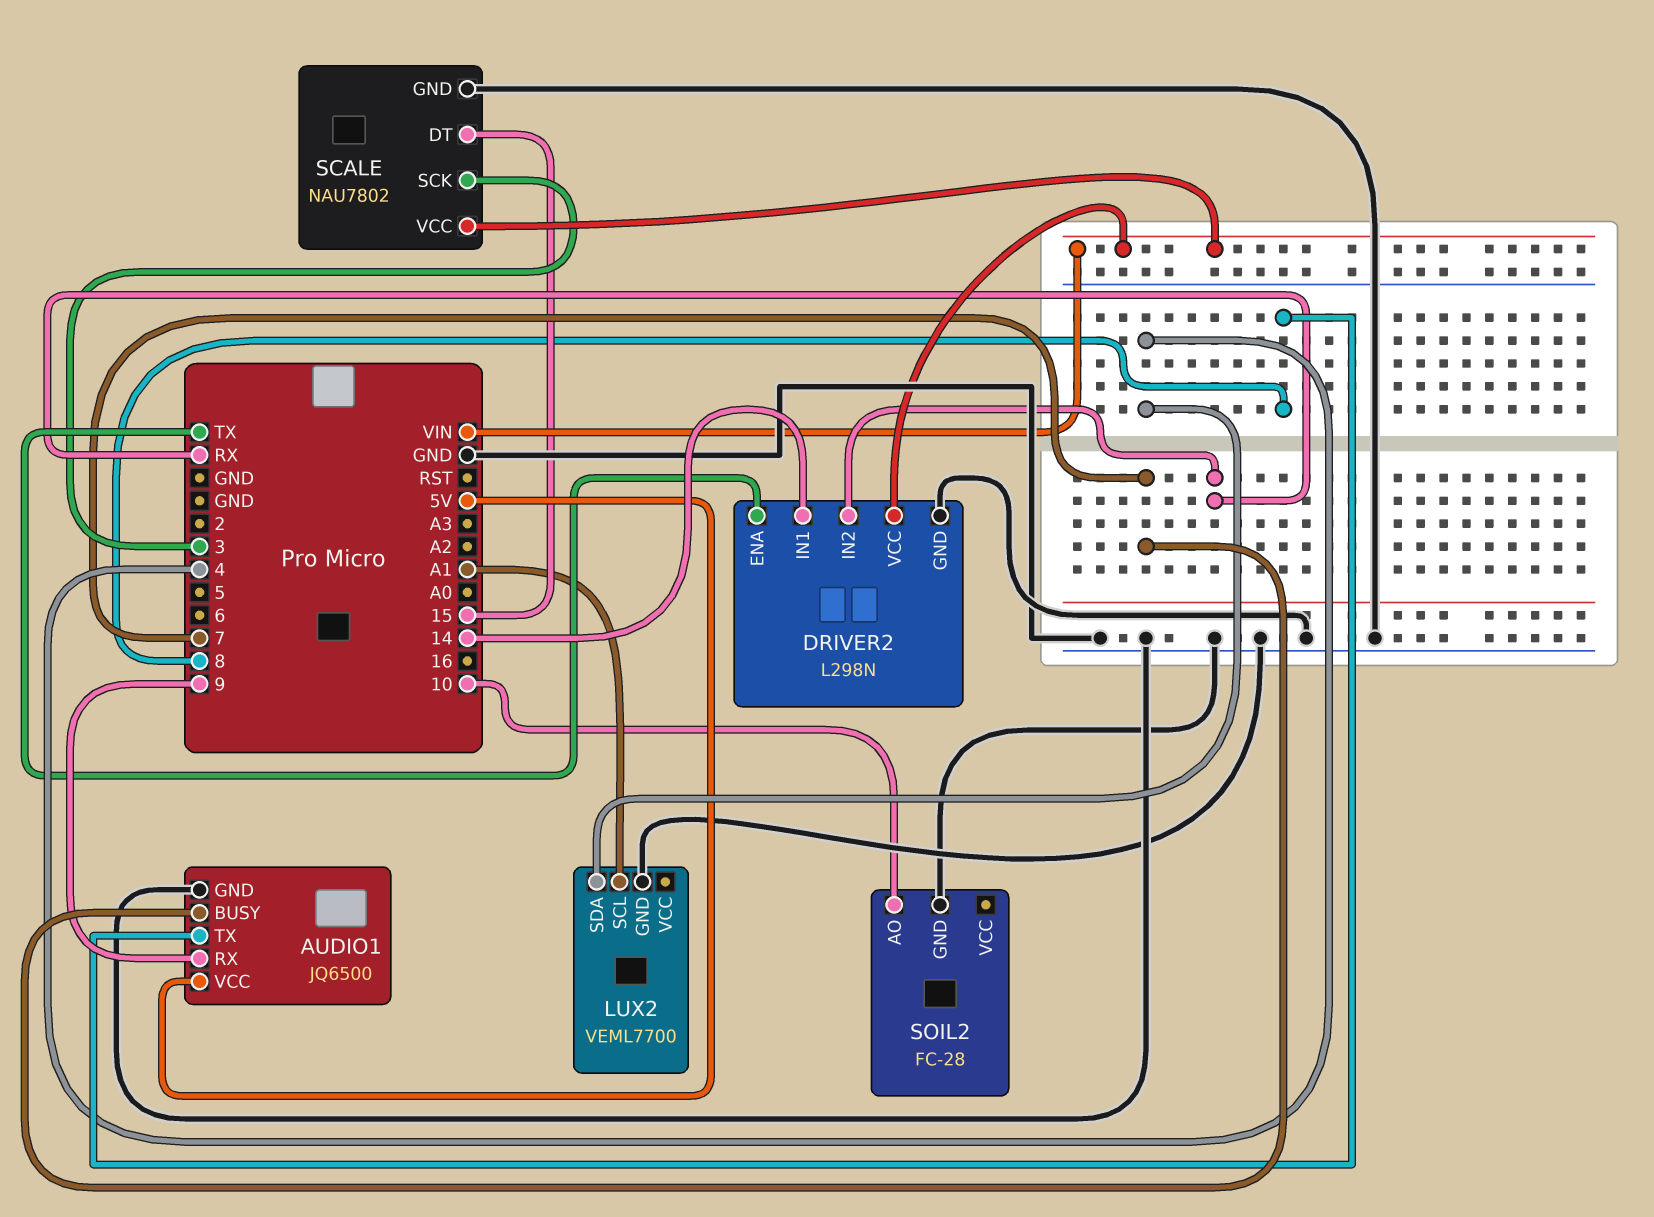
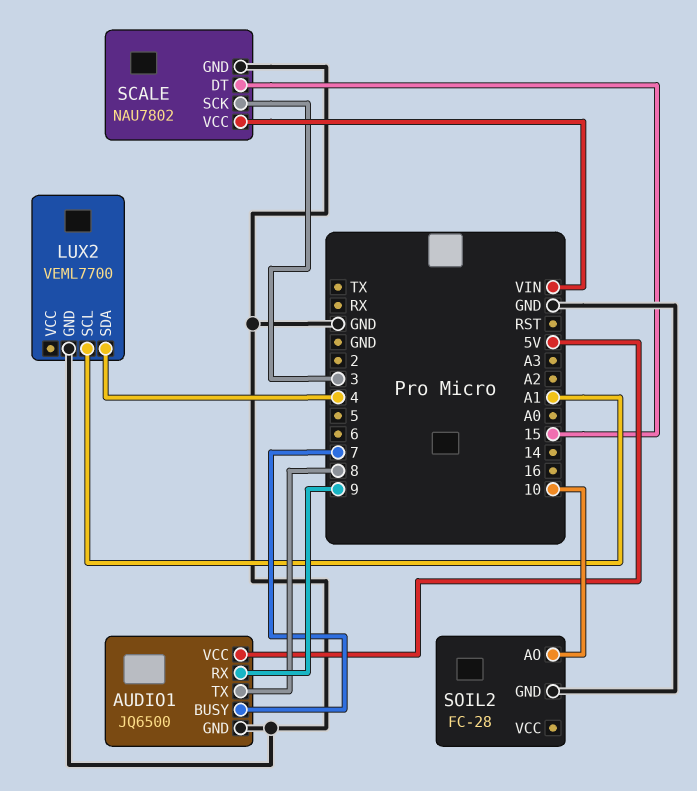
DRIVER2: L298N -> none
DRIVER2 pin ENA: TX -> none
DRIVER2 pin GND: GND -> none
DRIVER2 pin IN1: 14 -> none
DRIVER2 pin IN2: RX -> none
DRIVER2 pin VCC: VIN -> none

